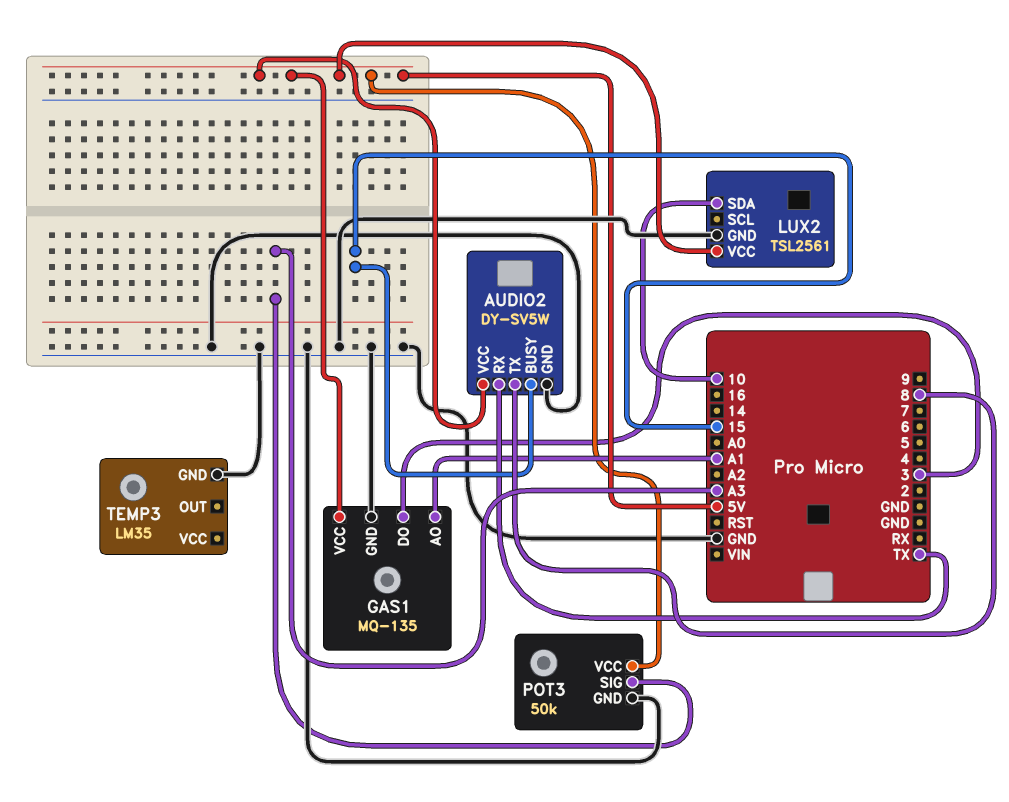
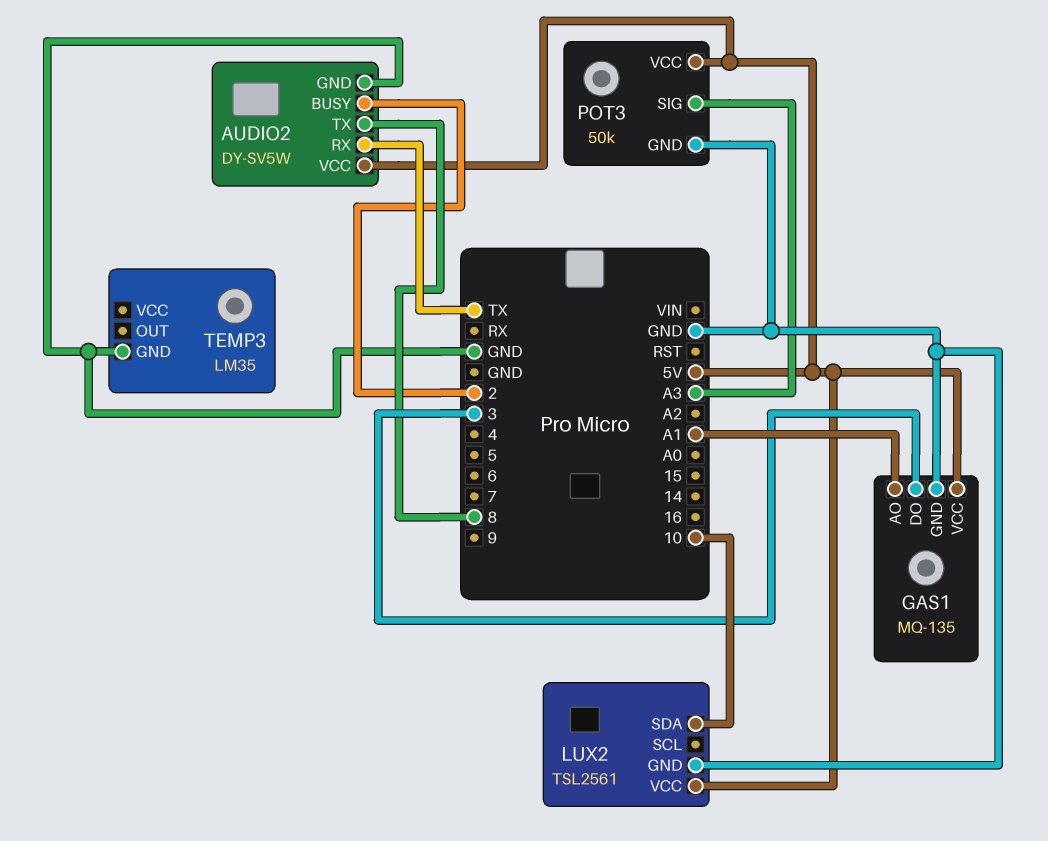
AUDIO2 pin BUSY: 15 -> 2

